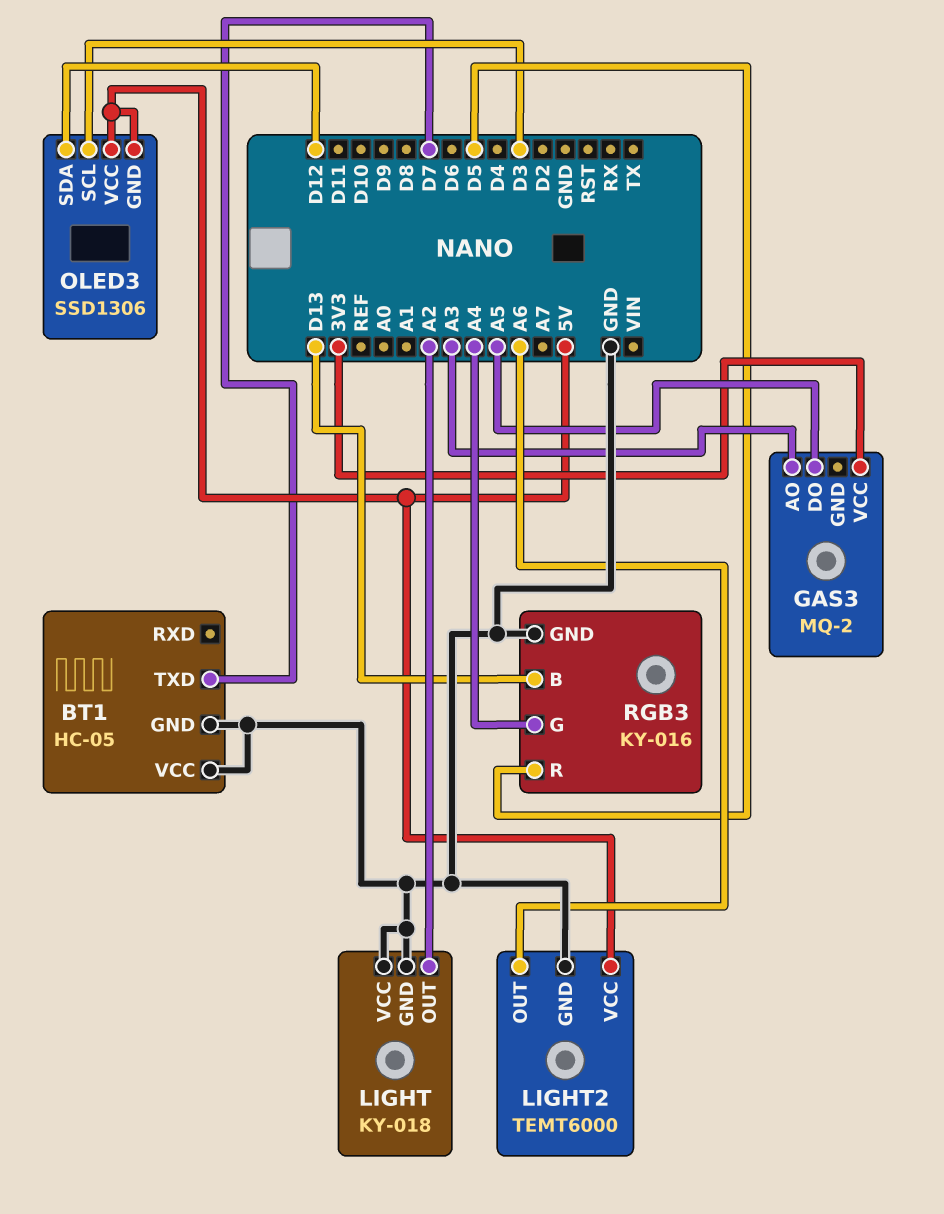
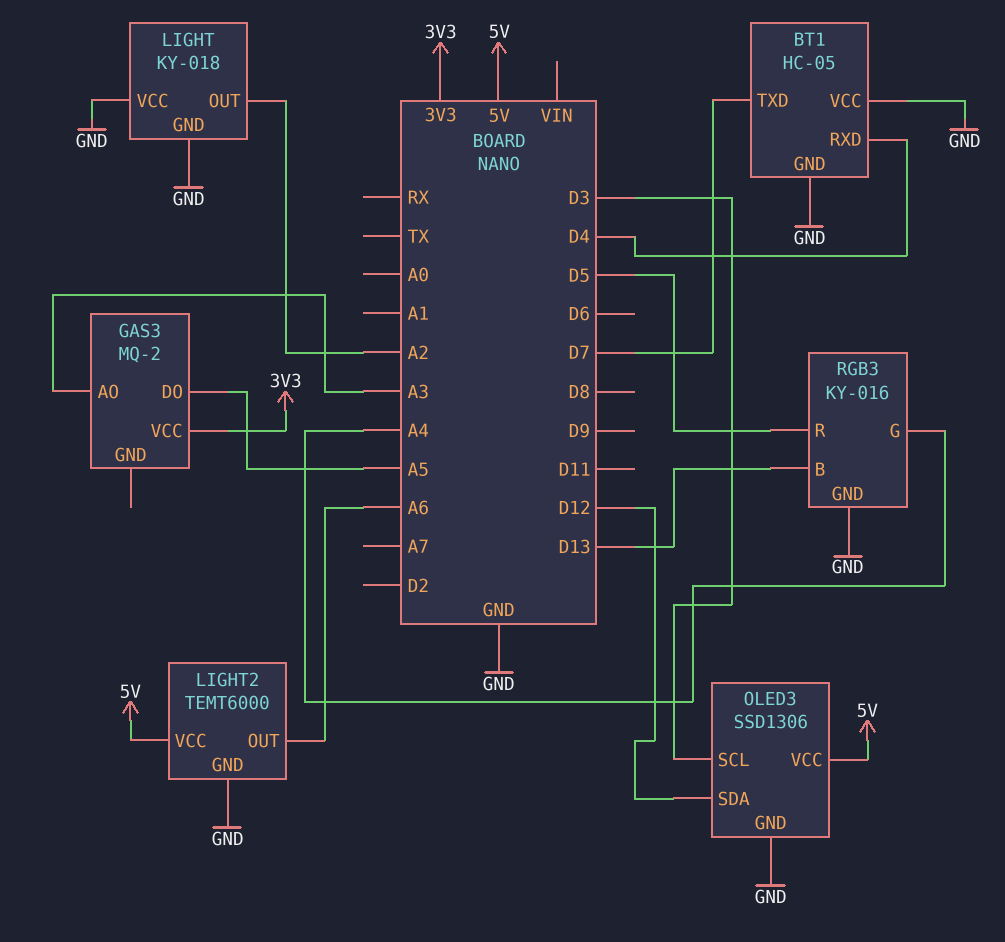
BT1 pin RXD: none -> D4
OLED3 pin GND: 5V -> GND

